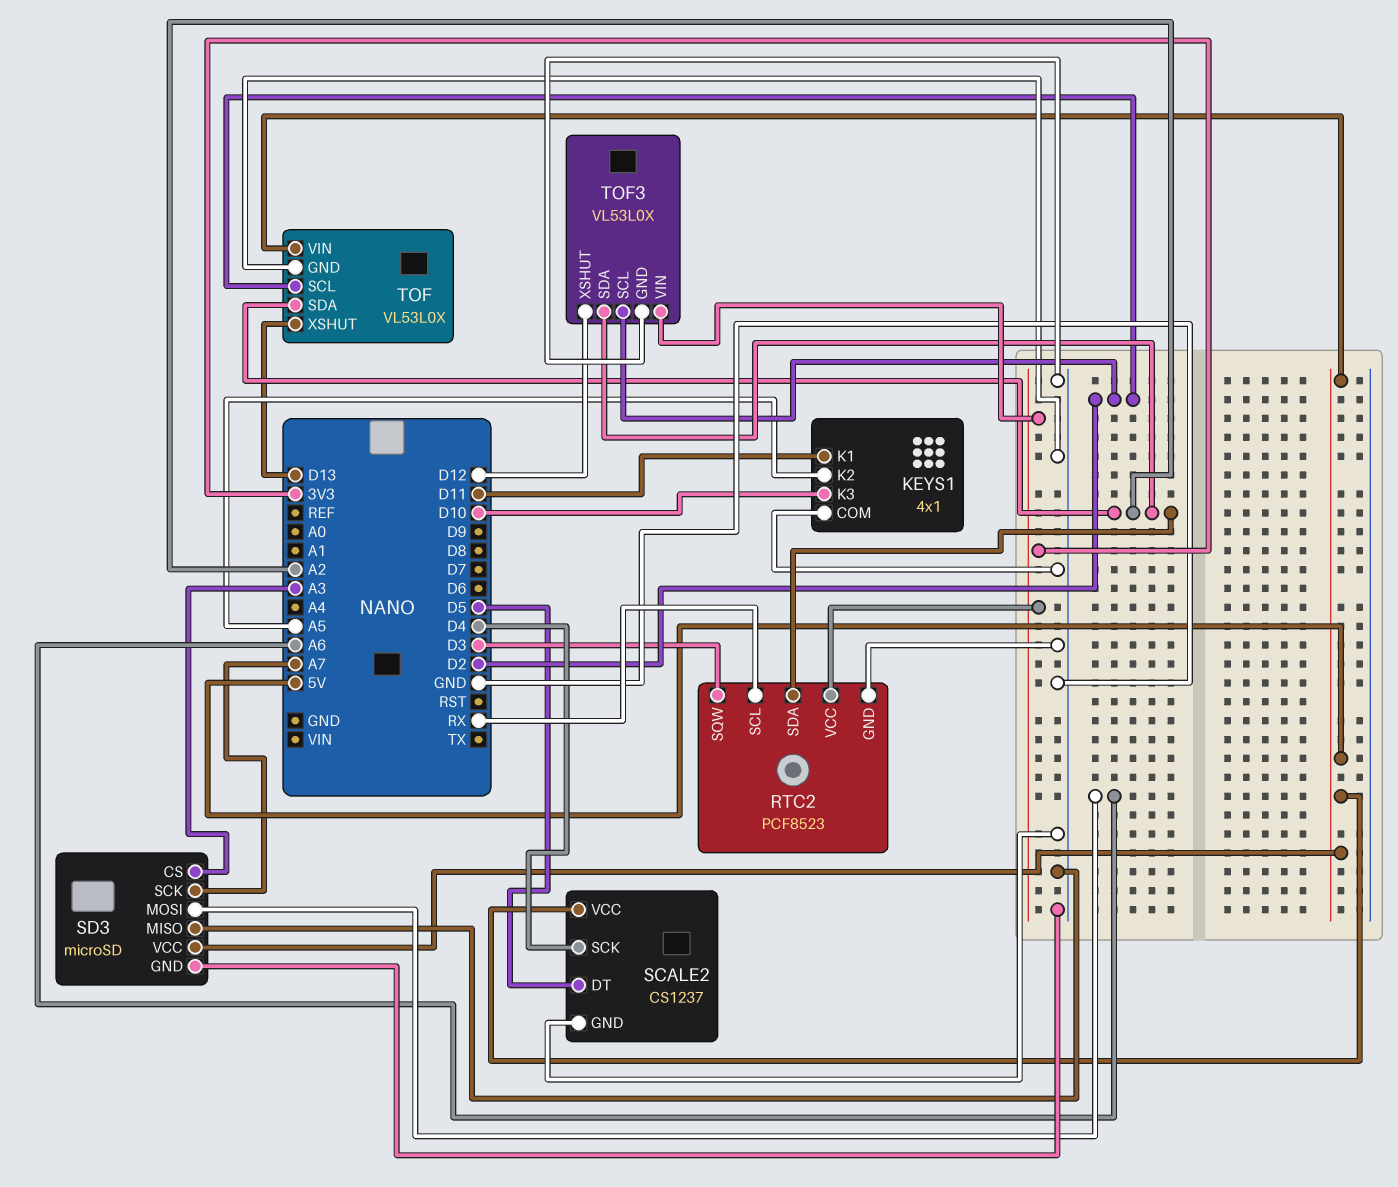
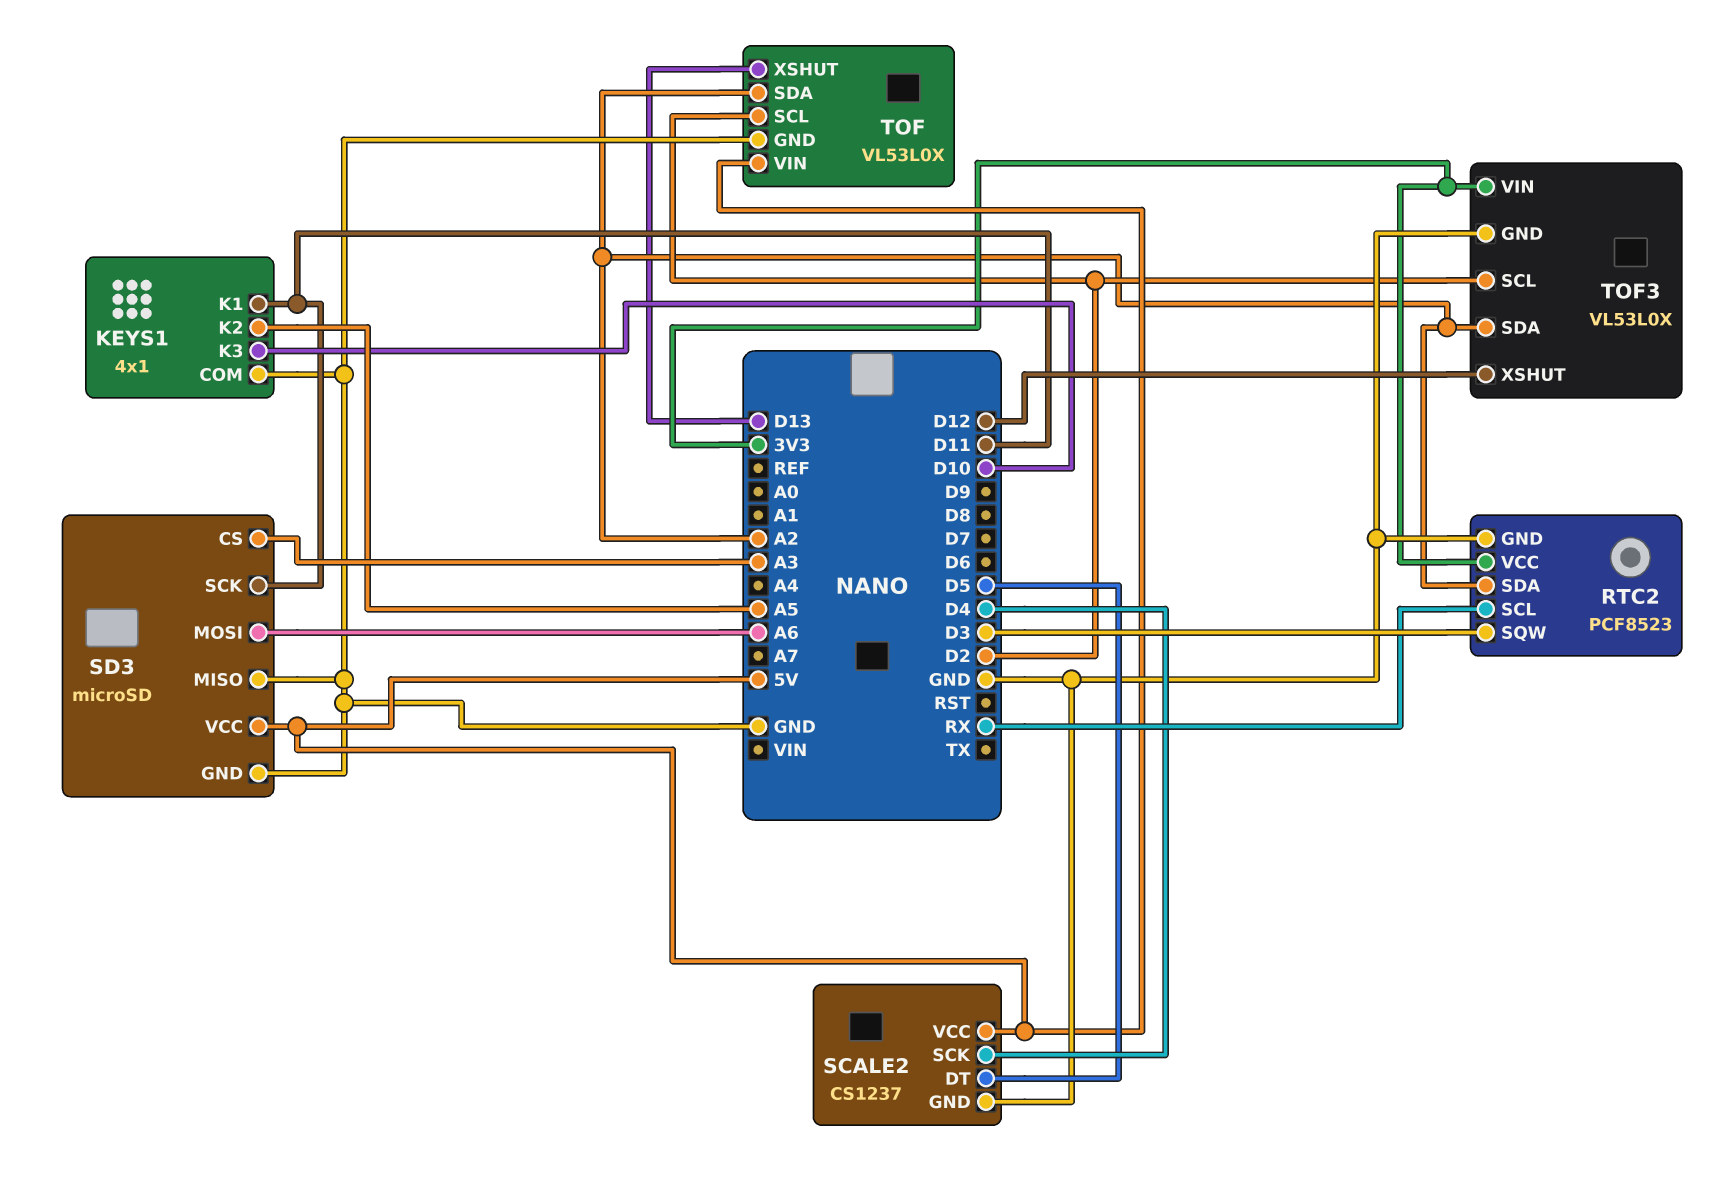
SD3 pin SCK: A7 -> D11

